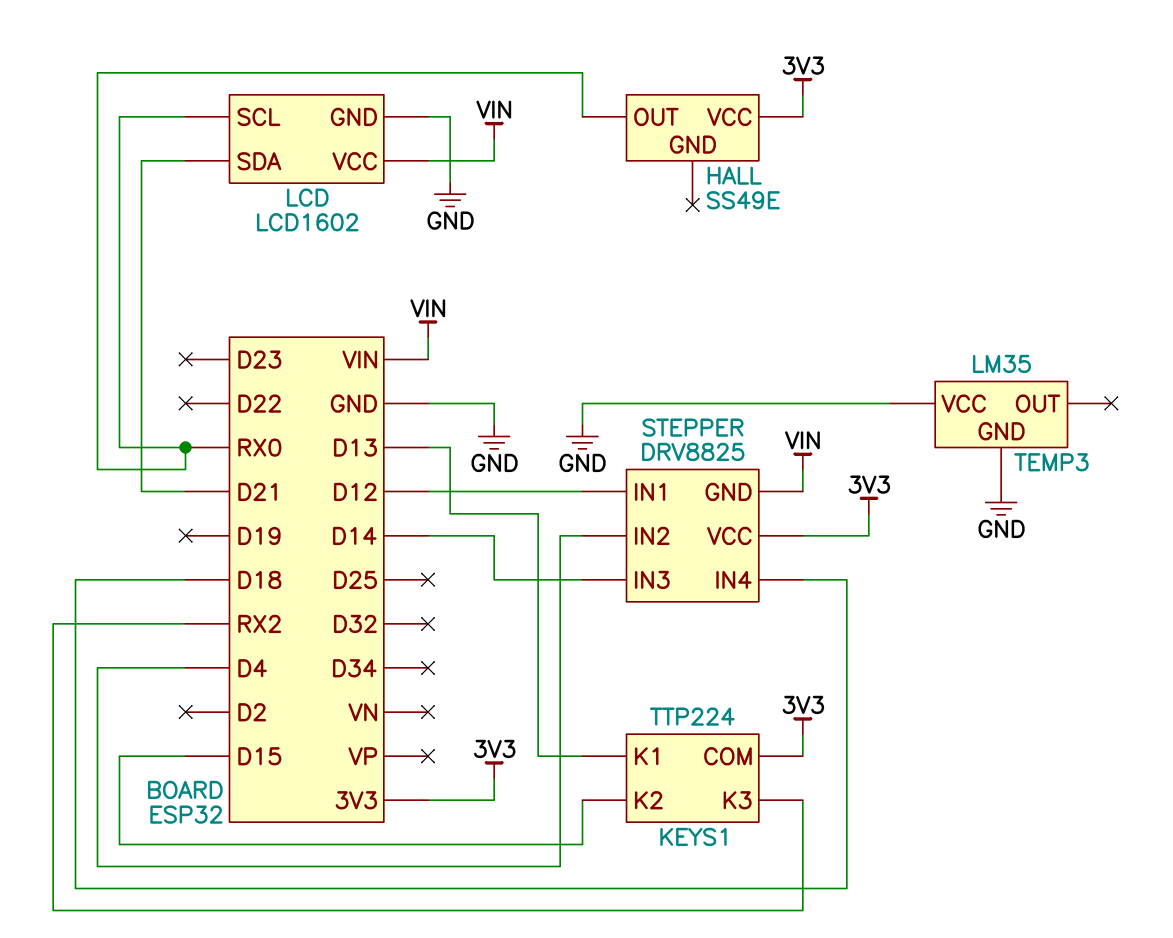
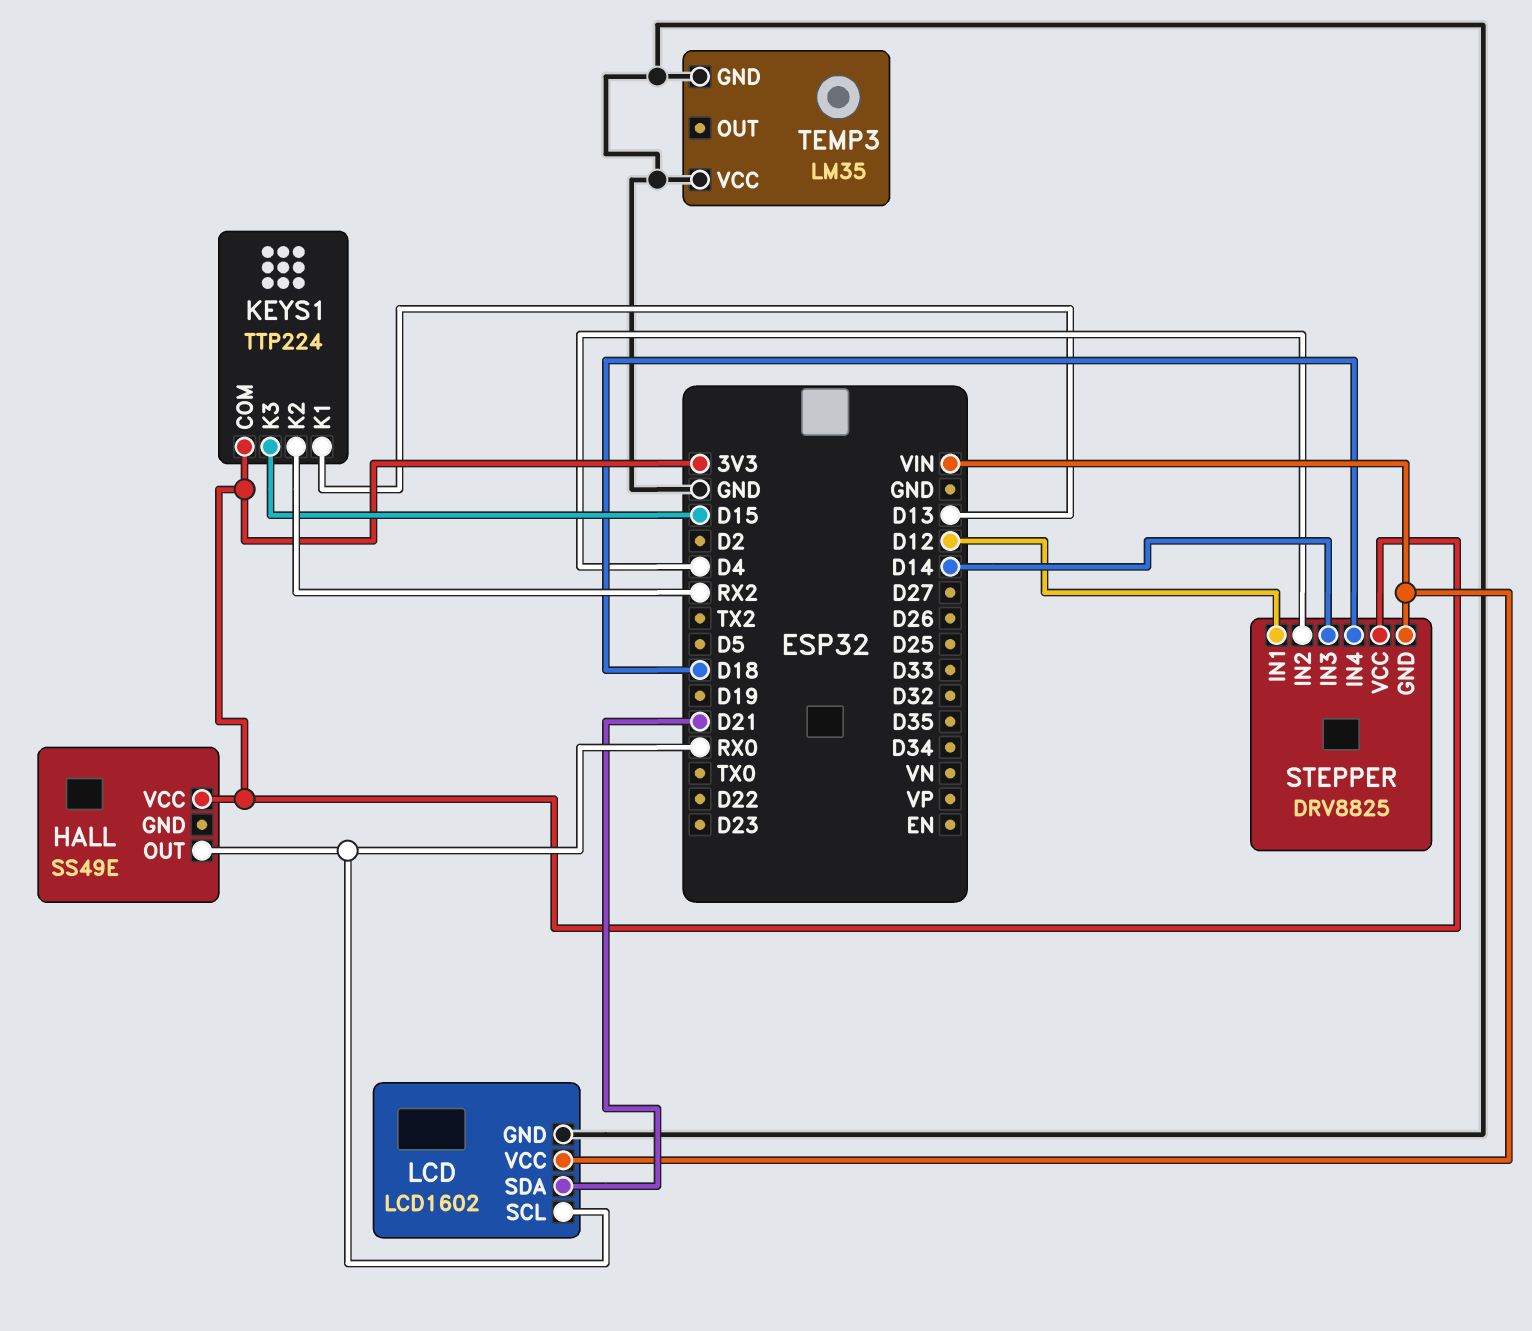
KEYS1 pin K2: D15 -> RX2
KEYS1 pin K3: RX2 -> D15

